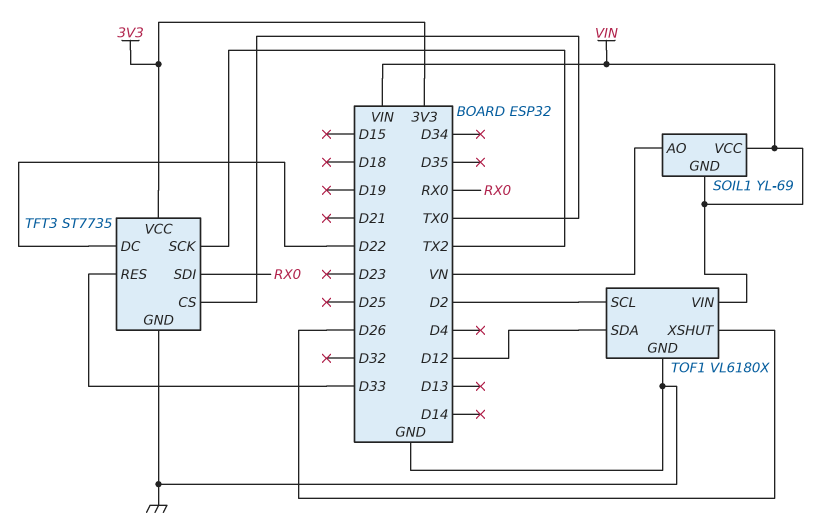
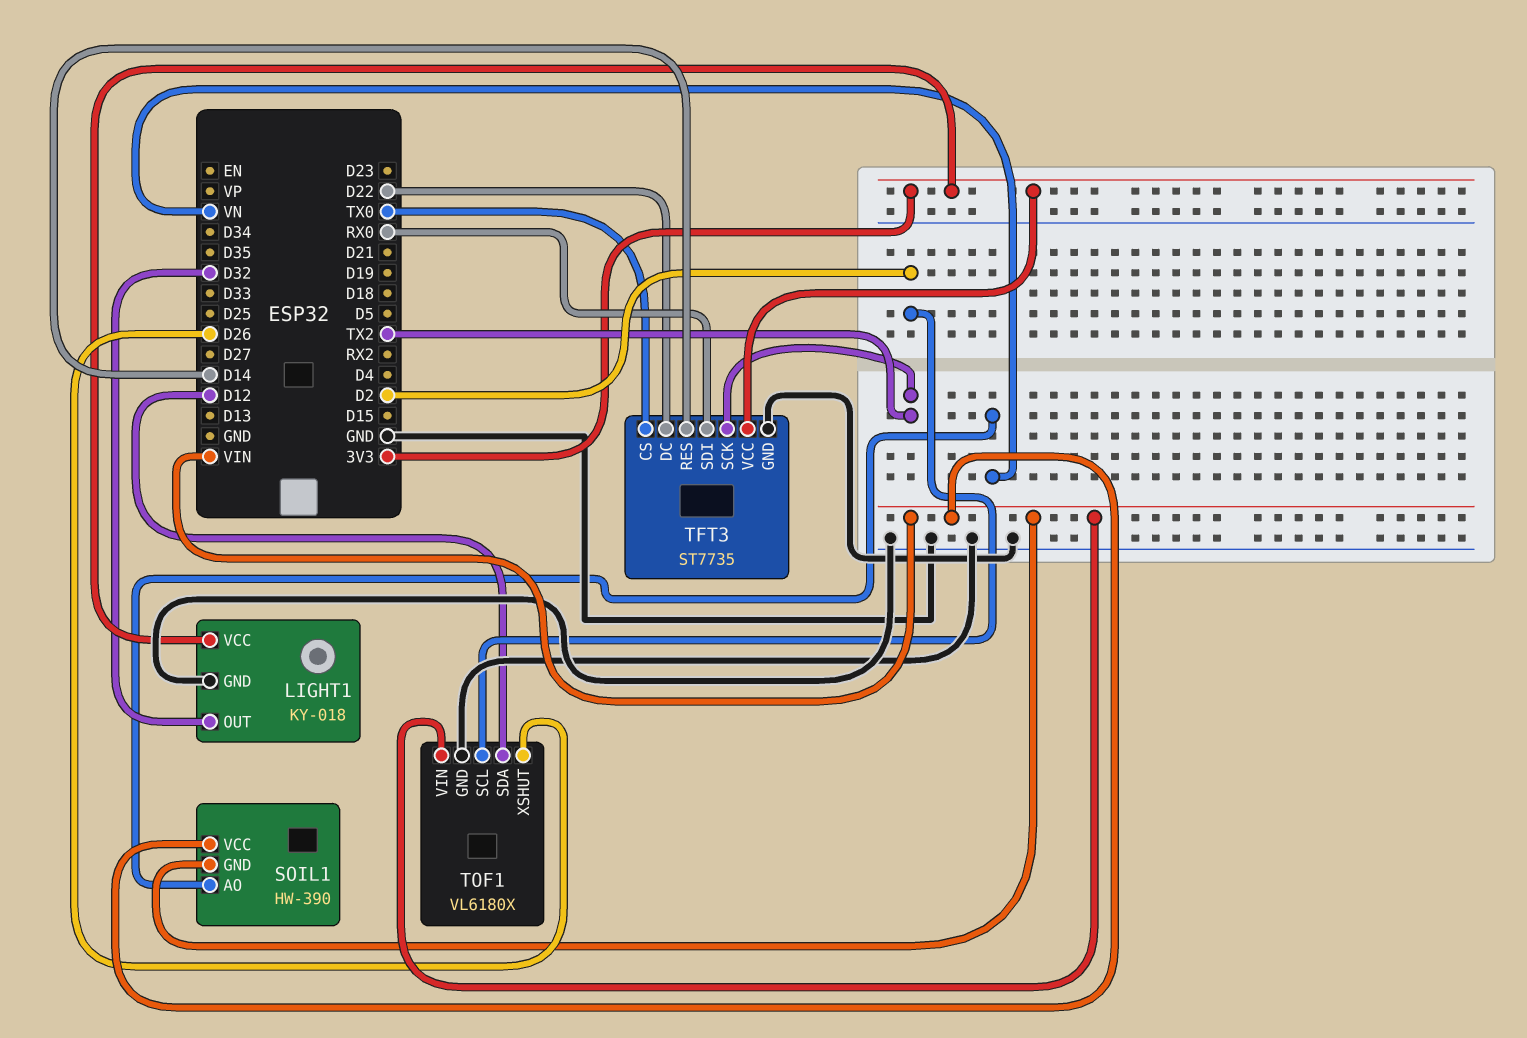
LIGHT1: none -> KY-018
LIGHT1 pin GND: none -> GND
LIGHT1 pin OUT: none -> D32
LIGHT1 pin VCC: none -> 3V3
SOIL1: YL-69 -> HW-390
TFT3 pin RES: D33 -> D14

